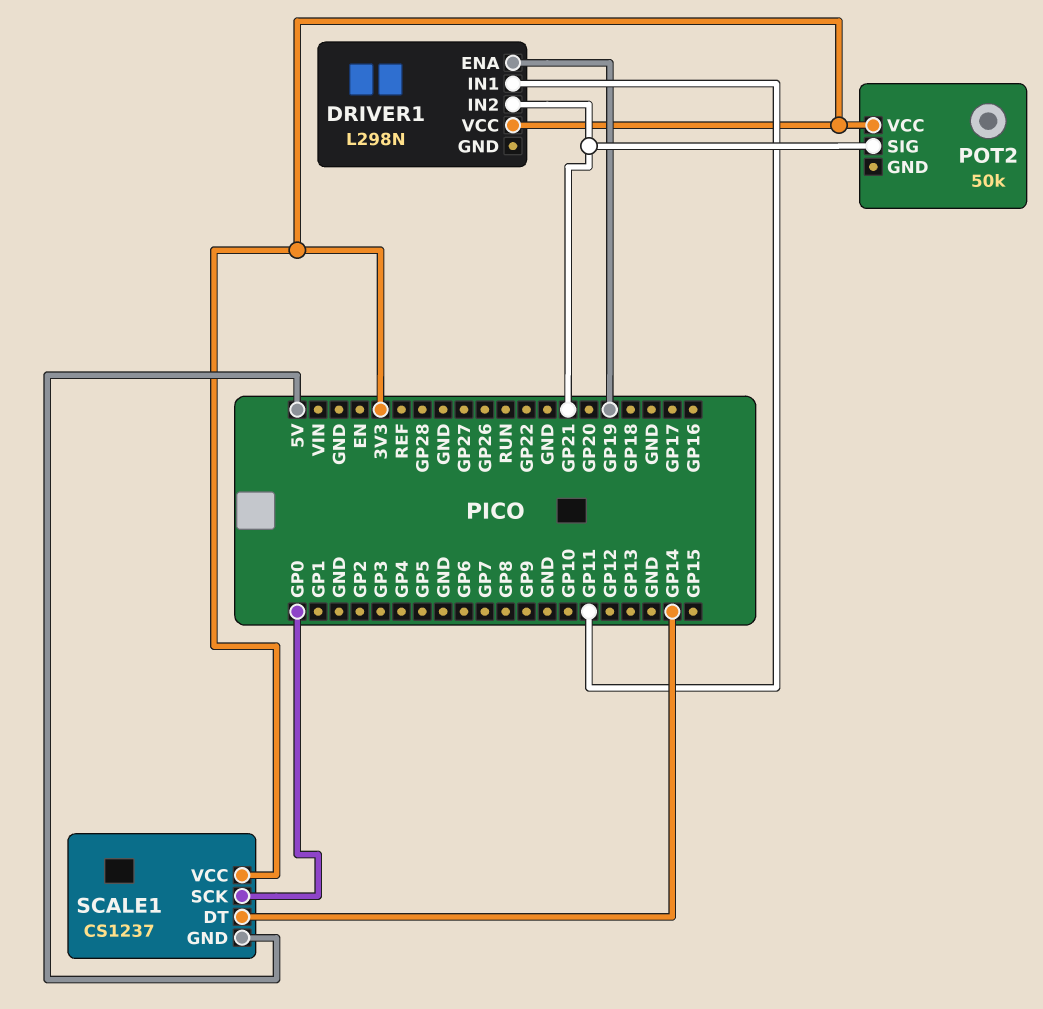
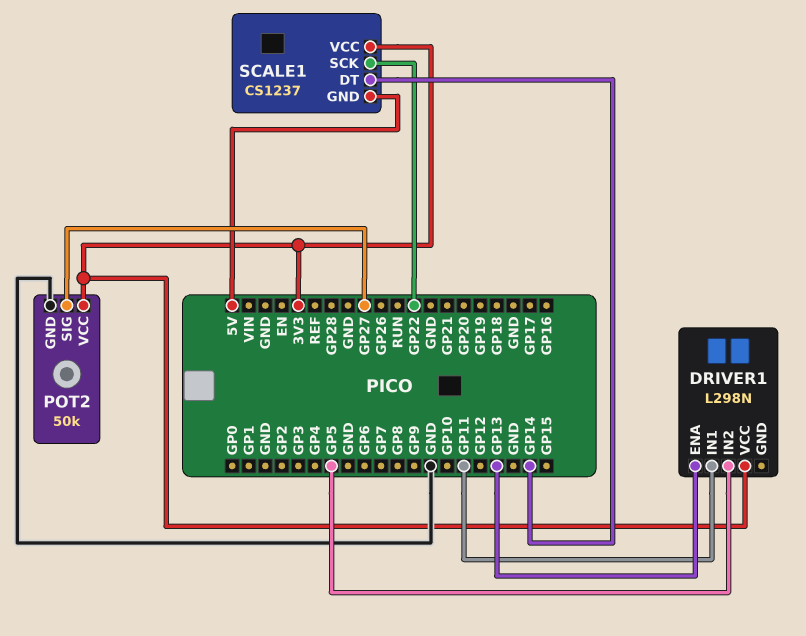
DRIVER1 pin ENA: GP19 -> GP13
DRIVER1 pin IN2: GP21 -> GP5
POT2 pin GND: none -> GND
POT2 pin SIG: GP21 -> GP27
SCALE1 pin SCK: GP0 -> GP22

